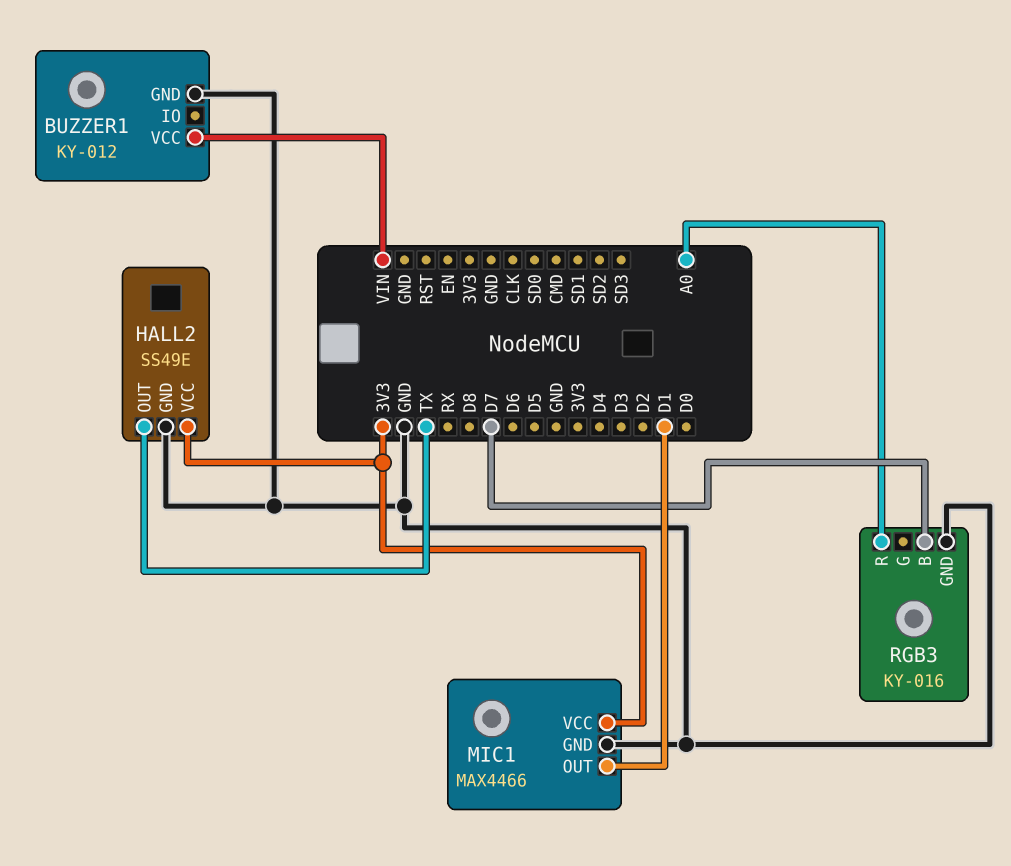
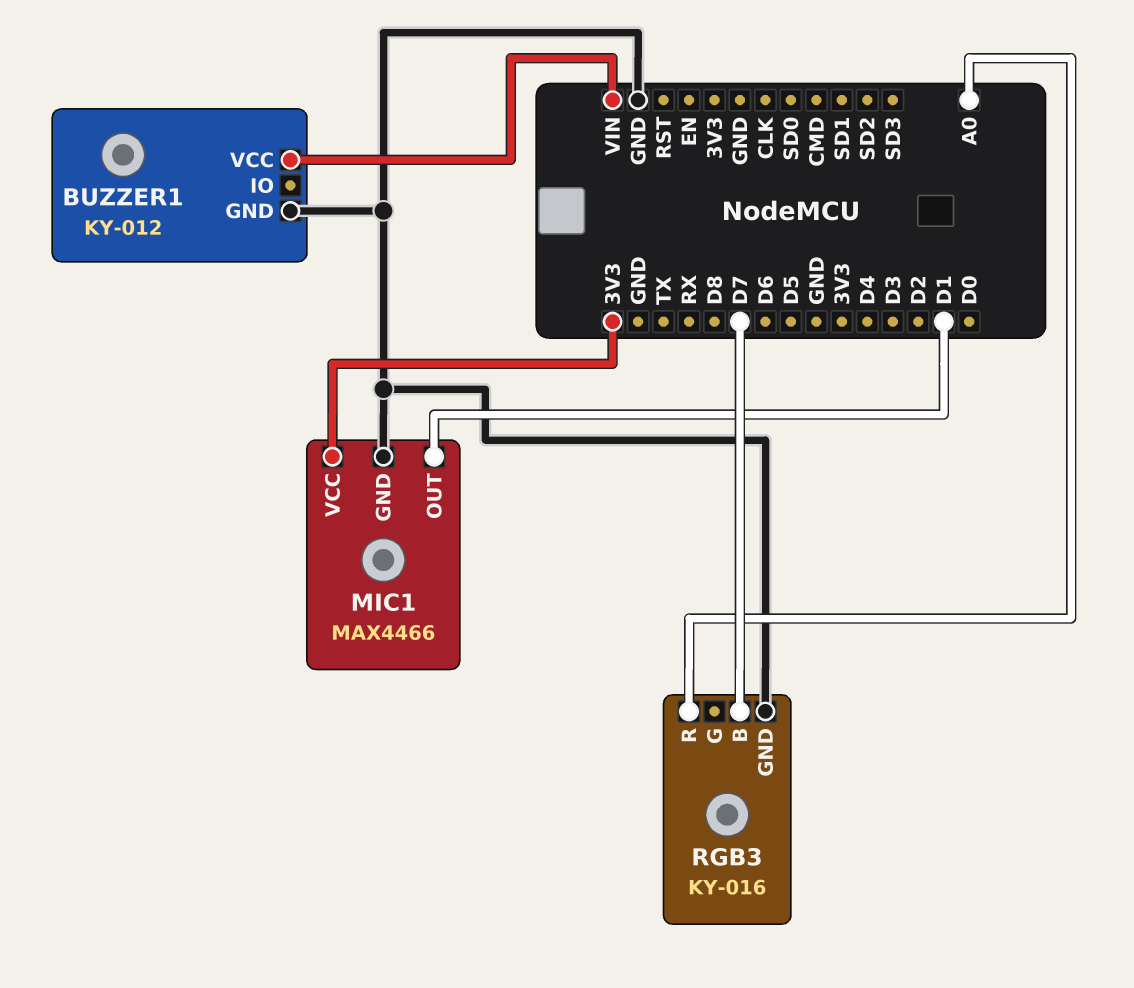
HALL2: SS49E -> none
HALL2 pin GND: GND -> none
HALL2 pin OUT: TX -> none
HALL2 pin VCC: 3V3 -> none

